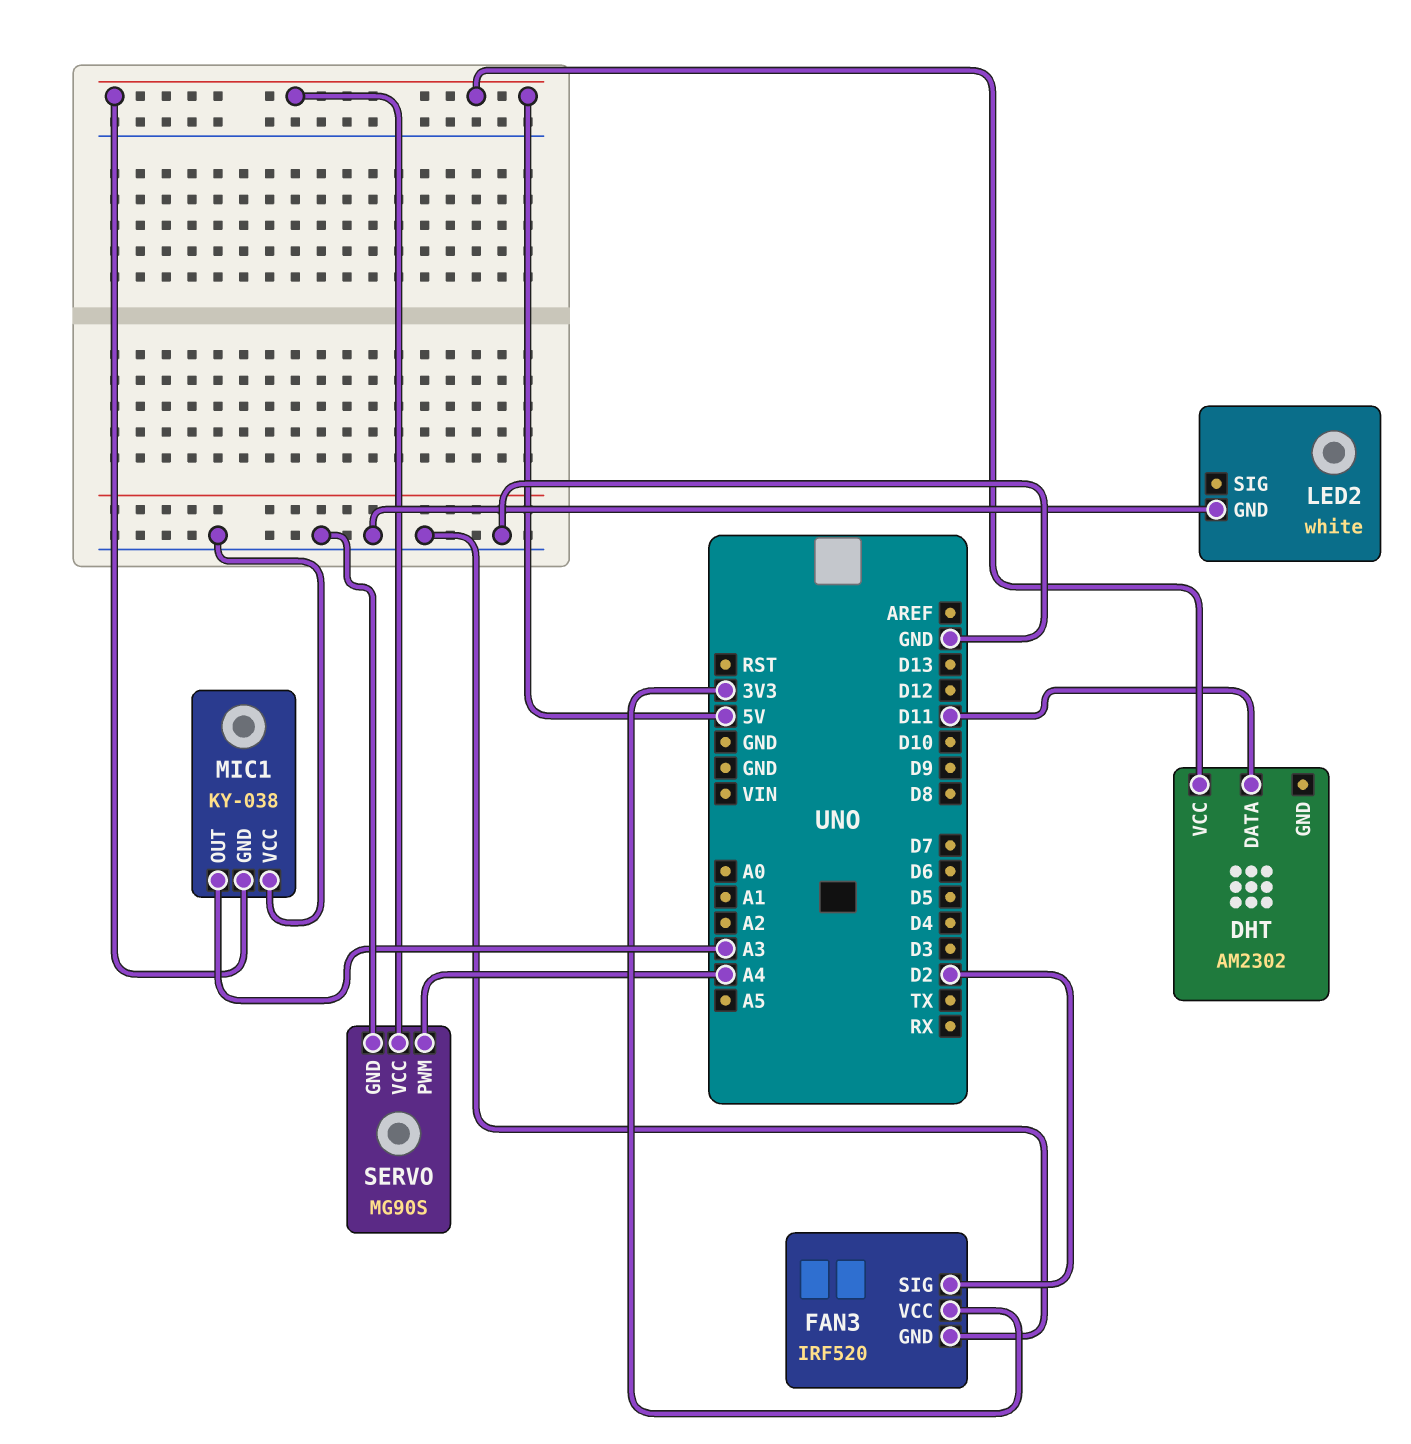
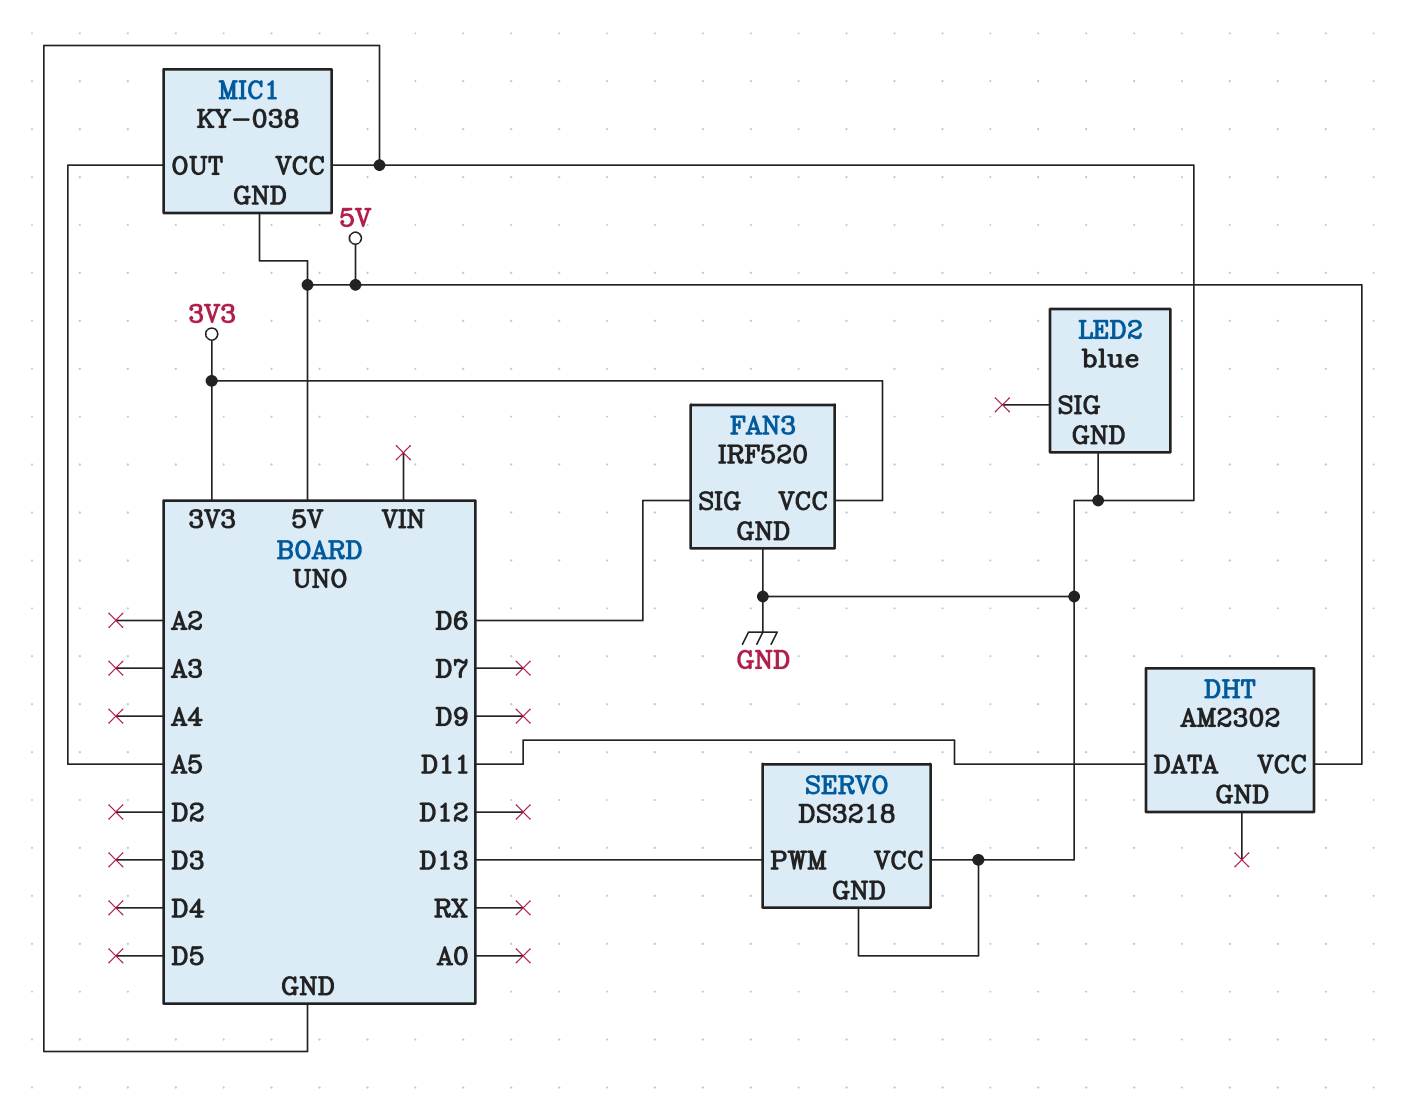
FAN3 pin SIG: D2 -> D6
LED2: white -> blue
MIC1 pin OUT: A3 -> A5
SERVO: MG90S -> DS3218
SERVO pin PWM: A4 -> D13
SERVO pin VCC: 5V -> GND

